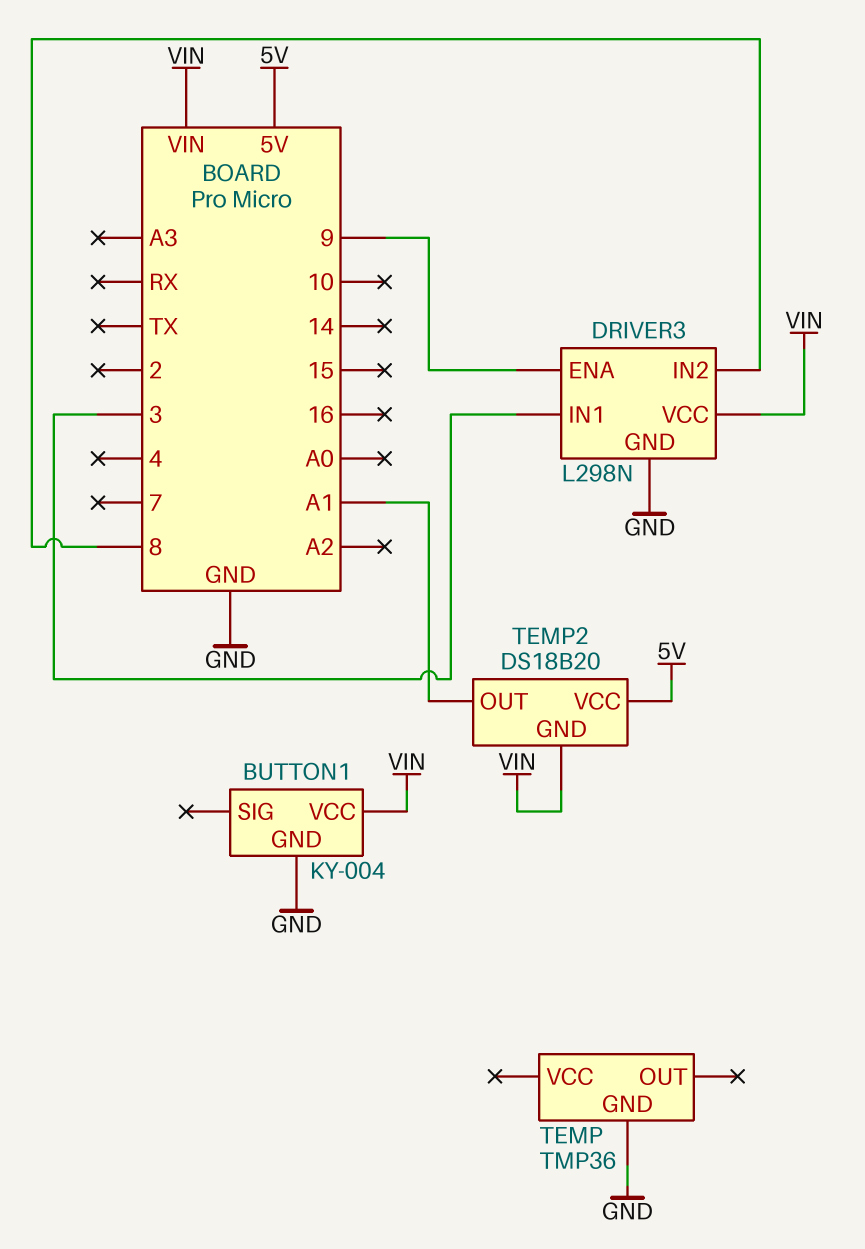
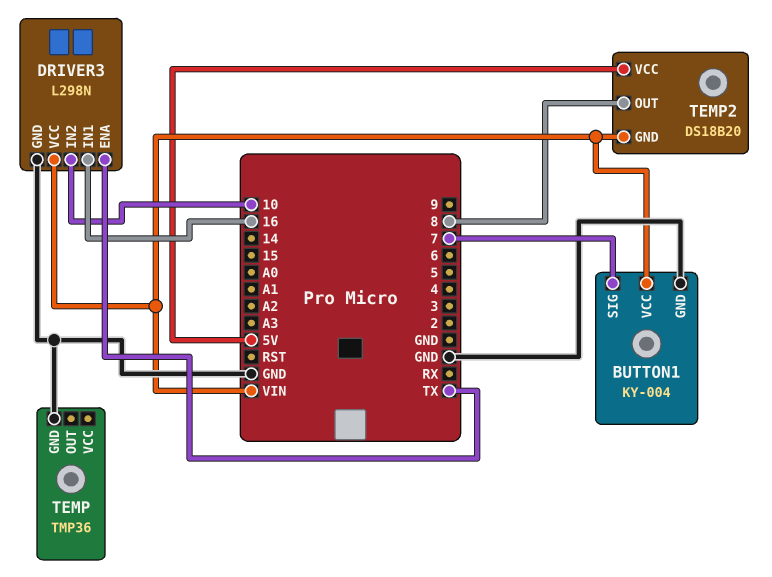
BUTTON1 pin SIG: none -> 7
DRIVER3 pin ENA: 9 -> TX
DRIVER3 pin IN1: 3 -> 16
DRIVER3 pin IN2: 8 -> 10
TEMP2 pin OUT: A1 -> 8

